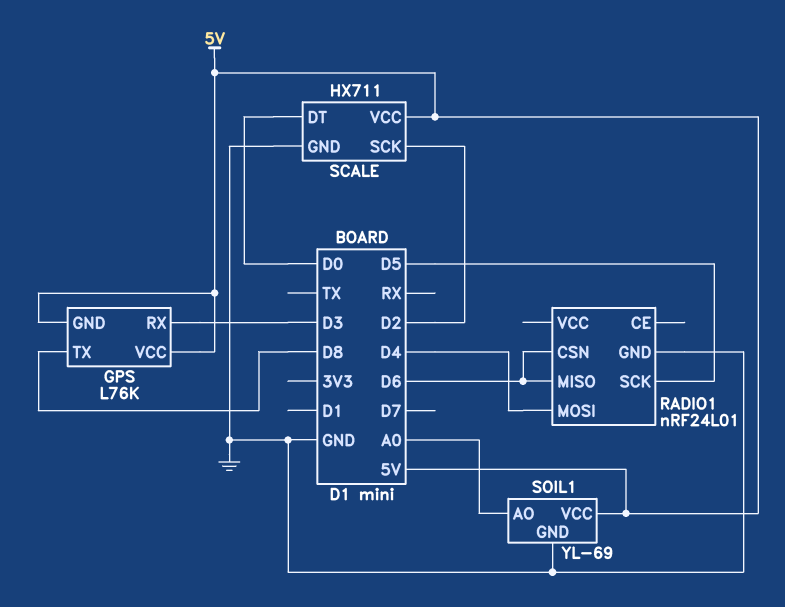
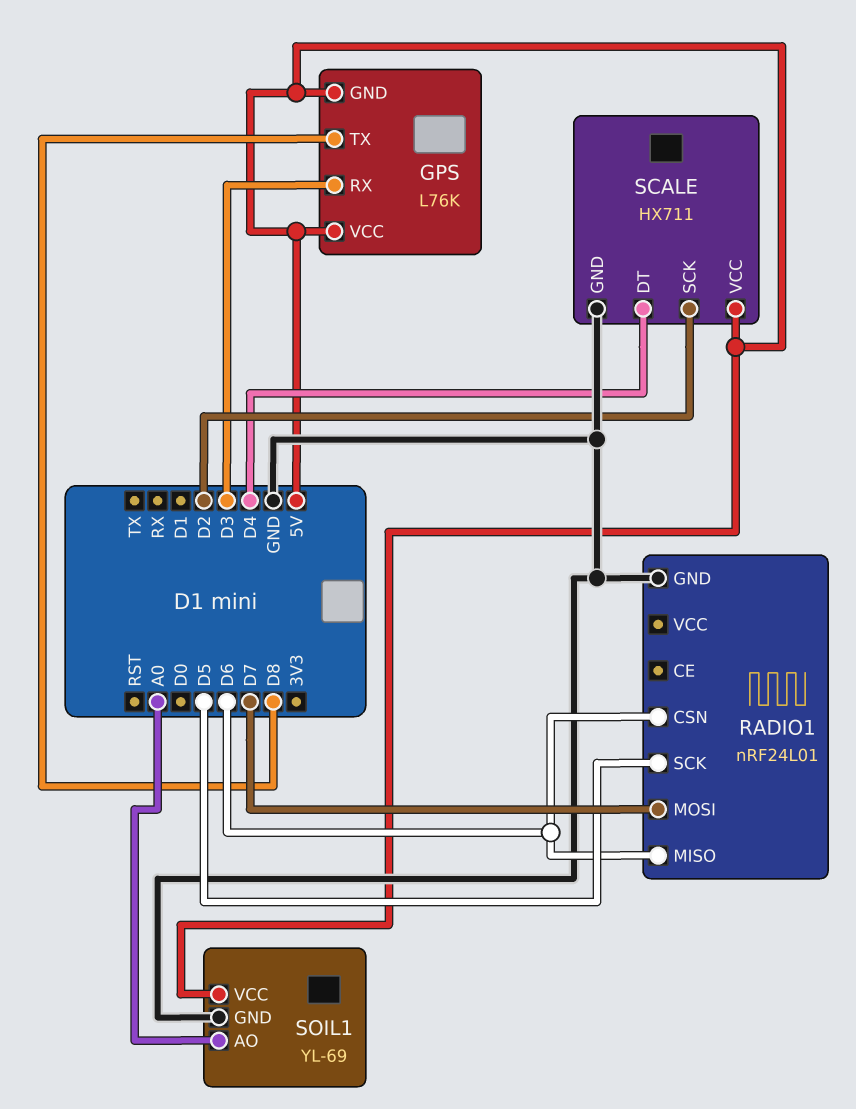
RADIO1 pin MOSI: D4 -> D7
SCALE pin DT: D0 -> D4

